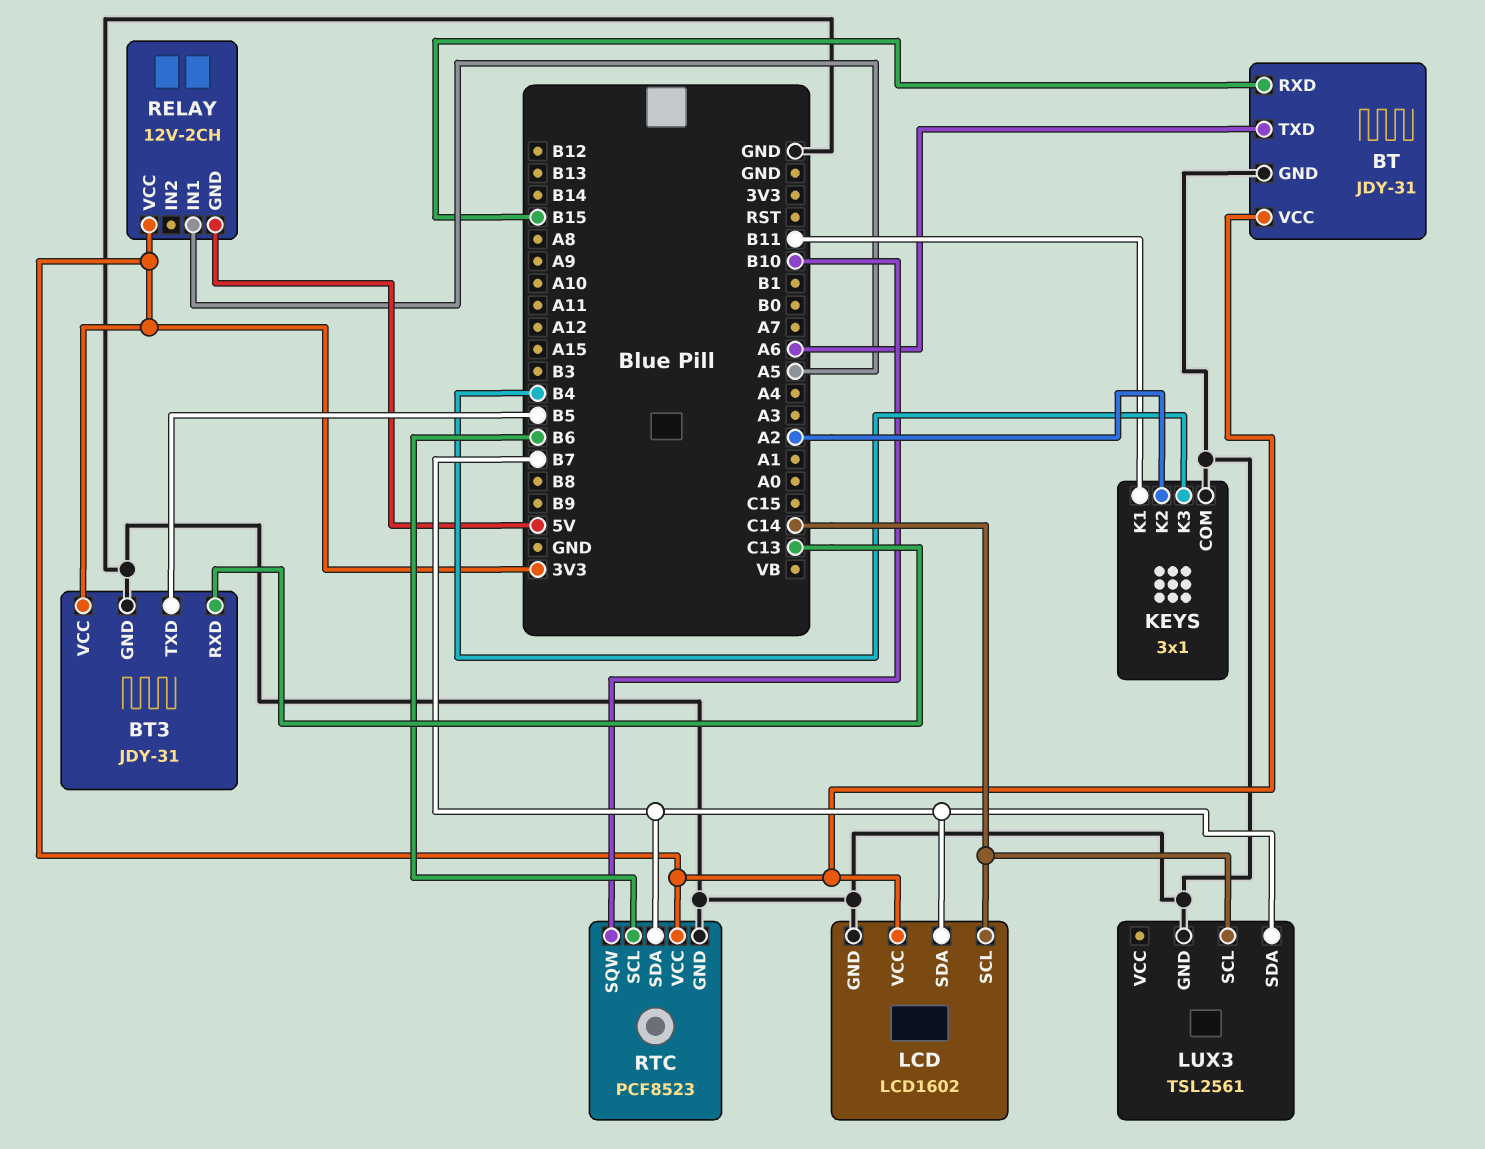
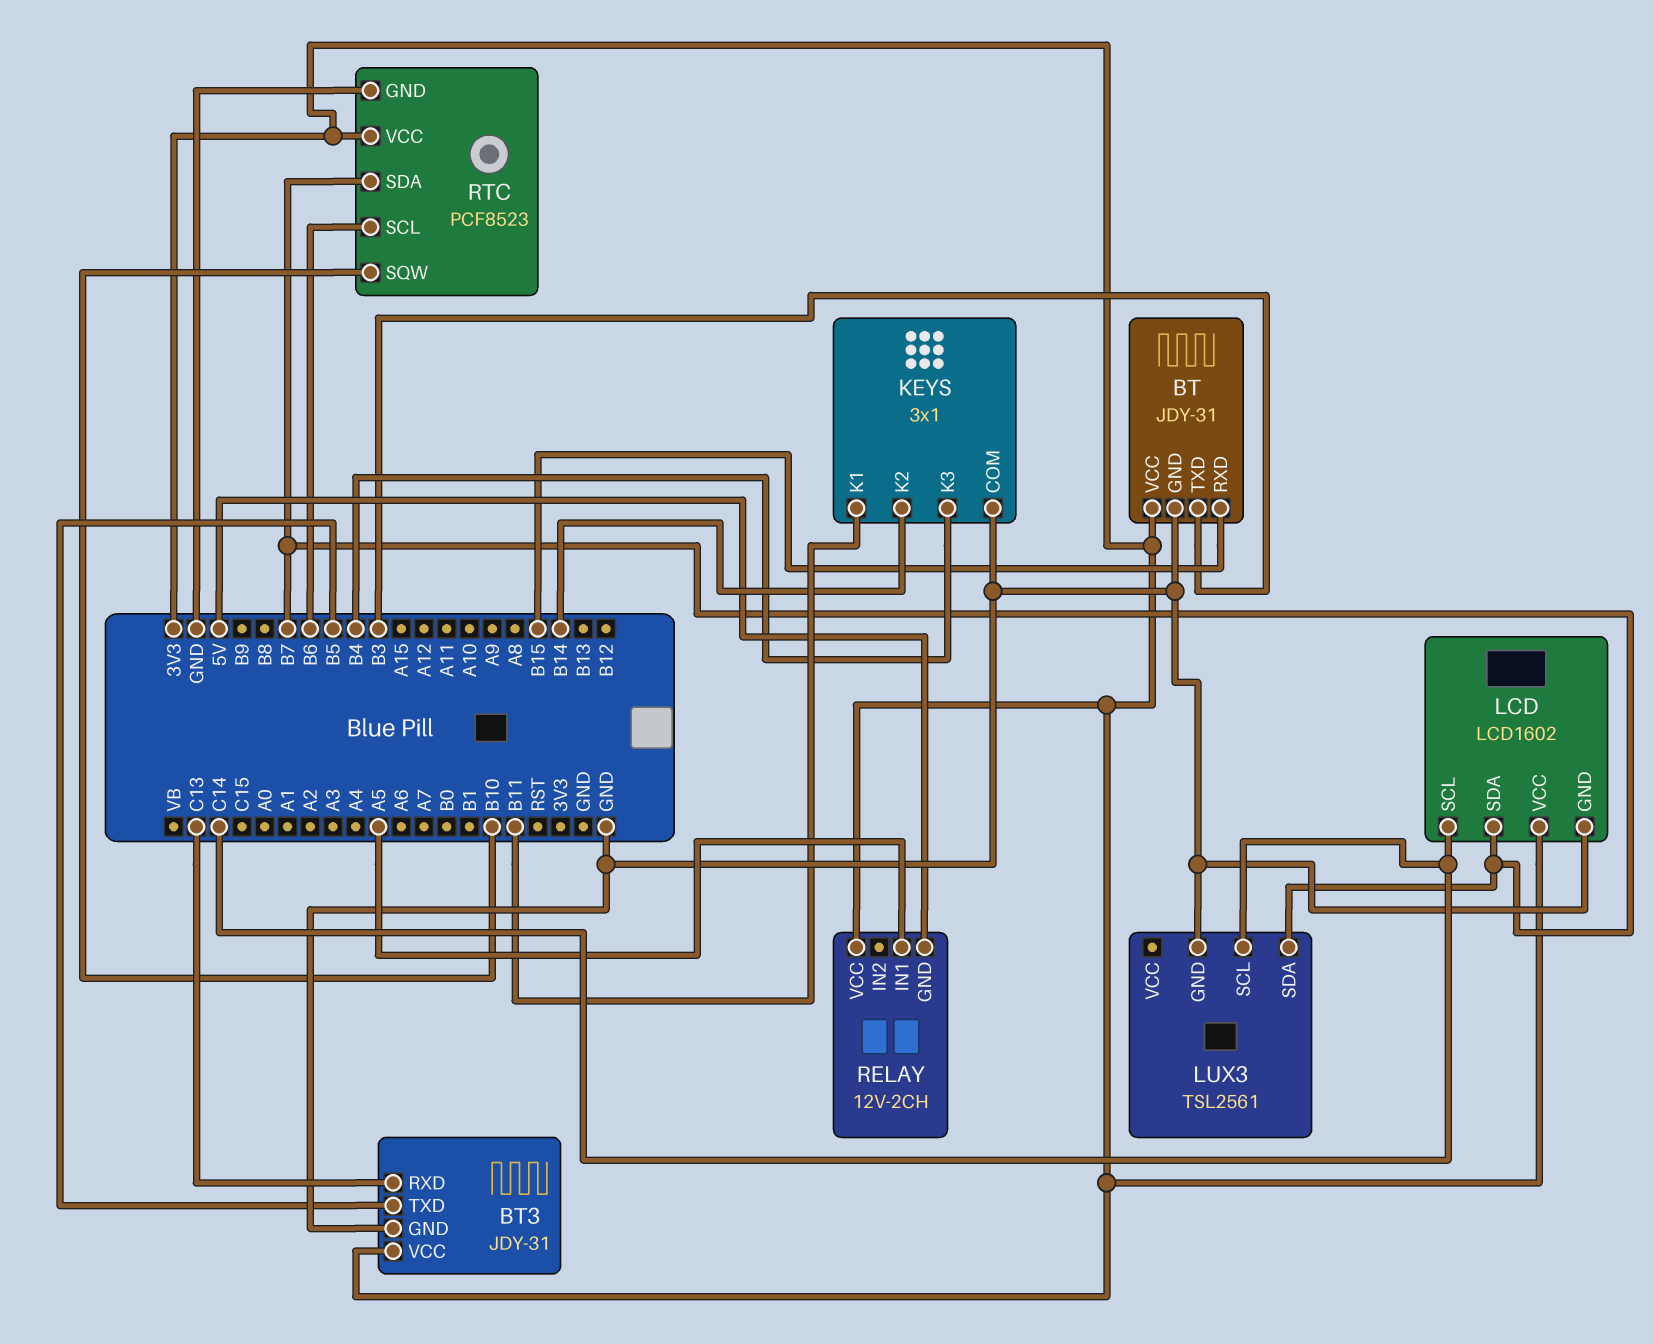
BT pin TXD: A6 -> B3
KEYS pin K2: A2 -> B14

